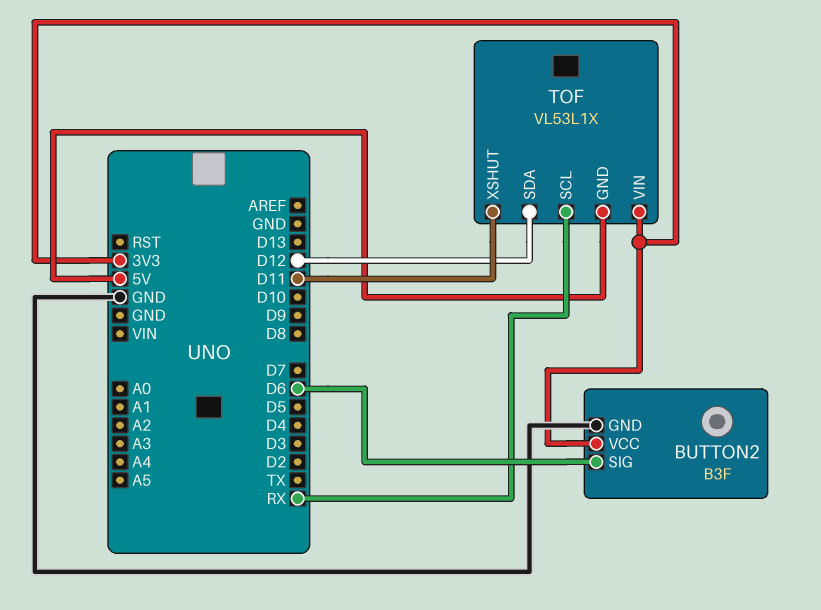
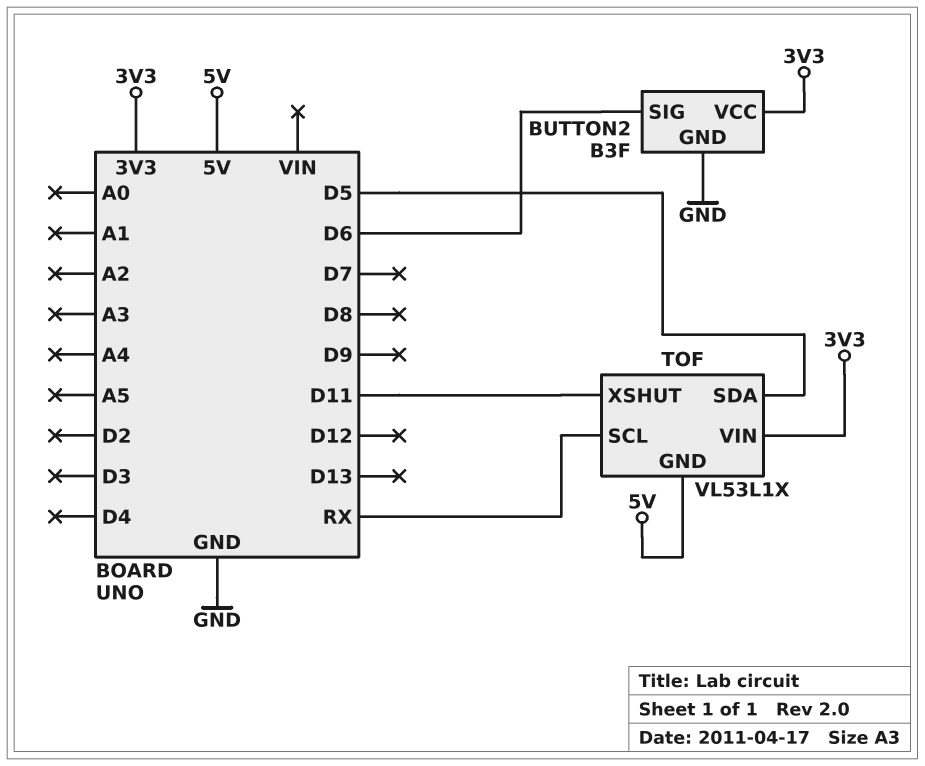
TOF pin SDA: D12 -> D5

